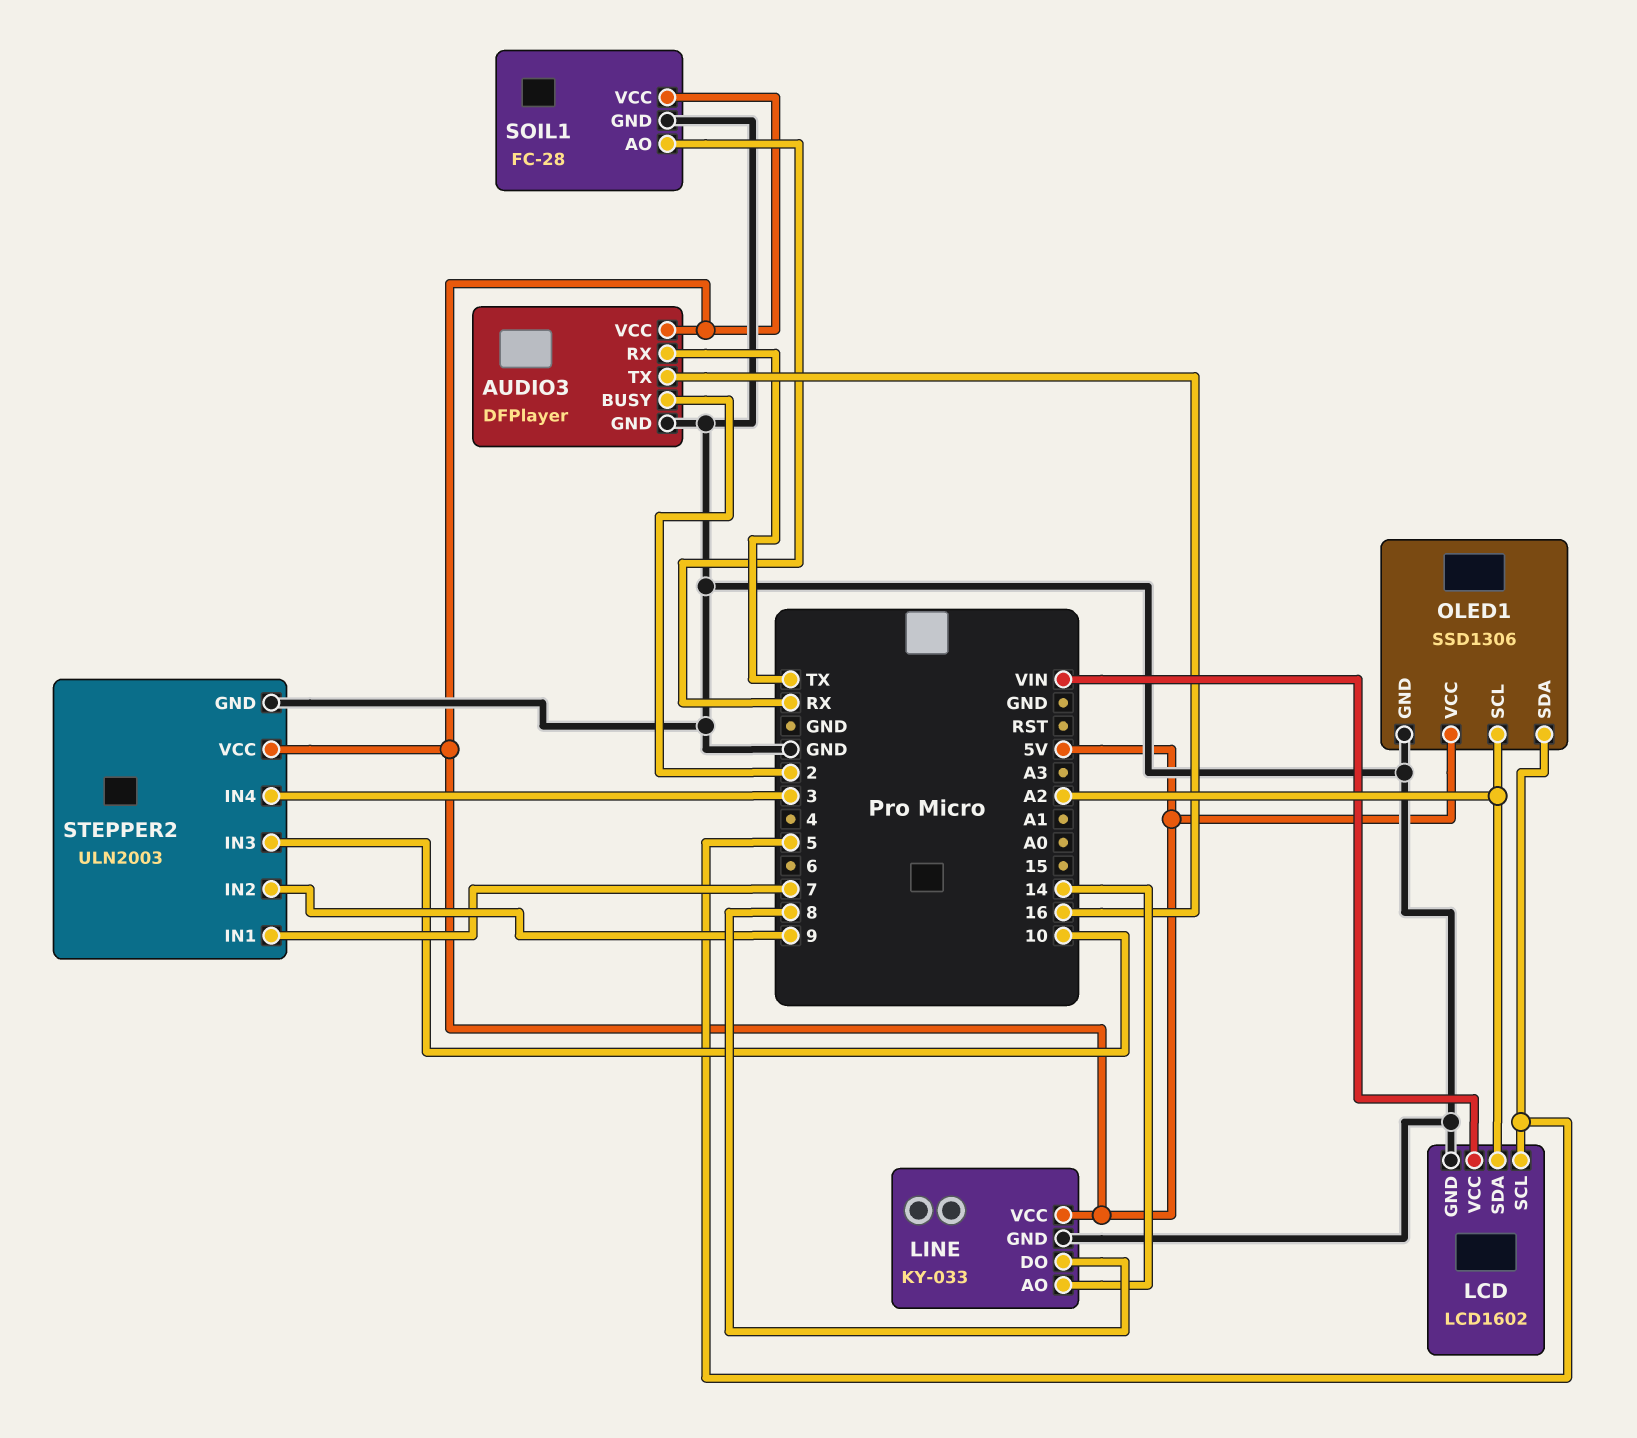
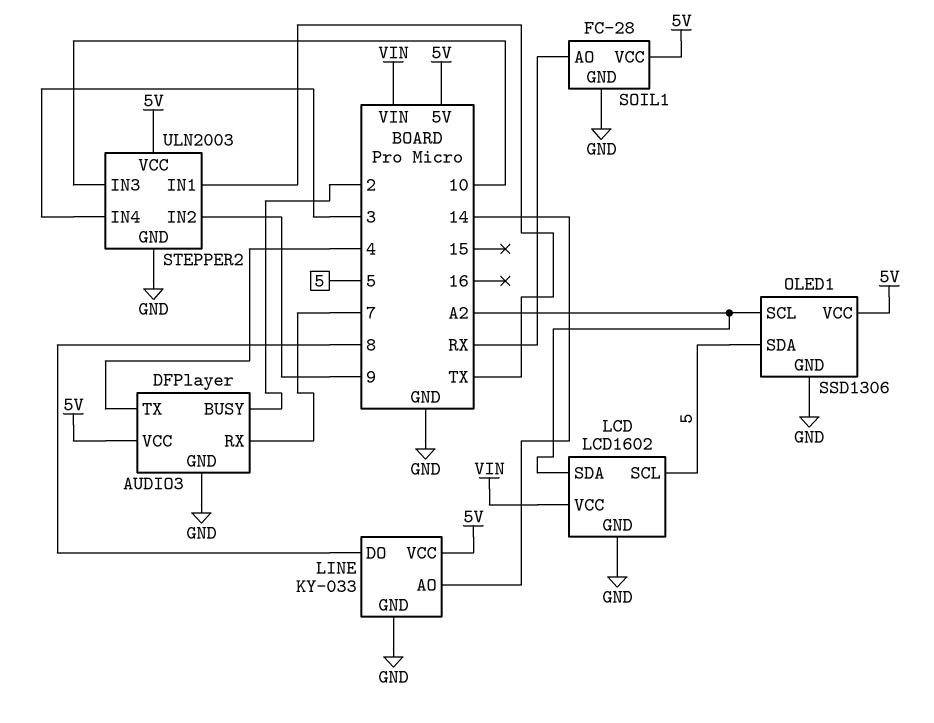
AUDIO3 pin RX: TX -> 7
AUDIO3 pin TX: 16 -> 4
STEPPER2 pin IN1: 7 -> TX

